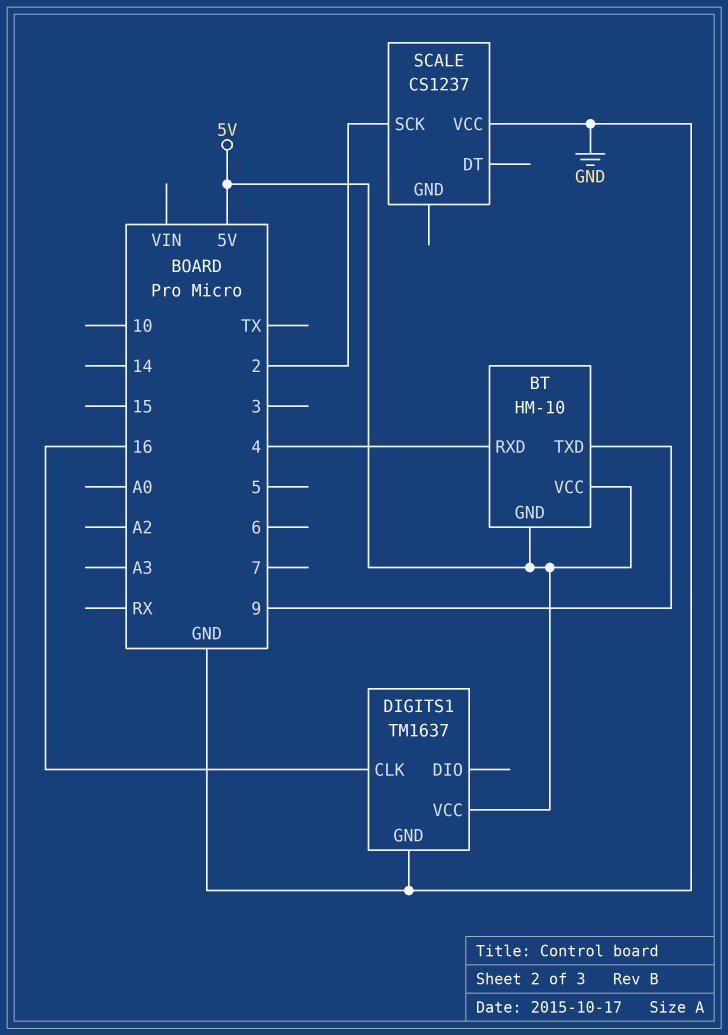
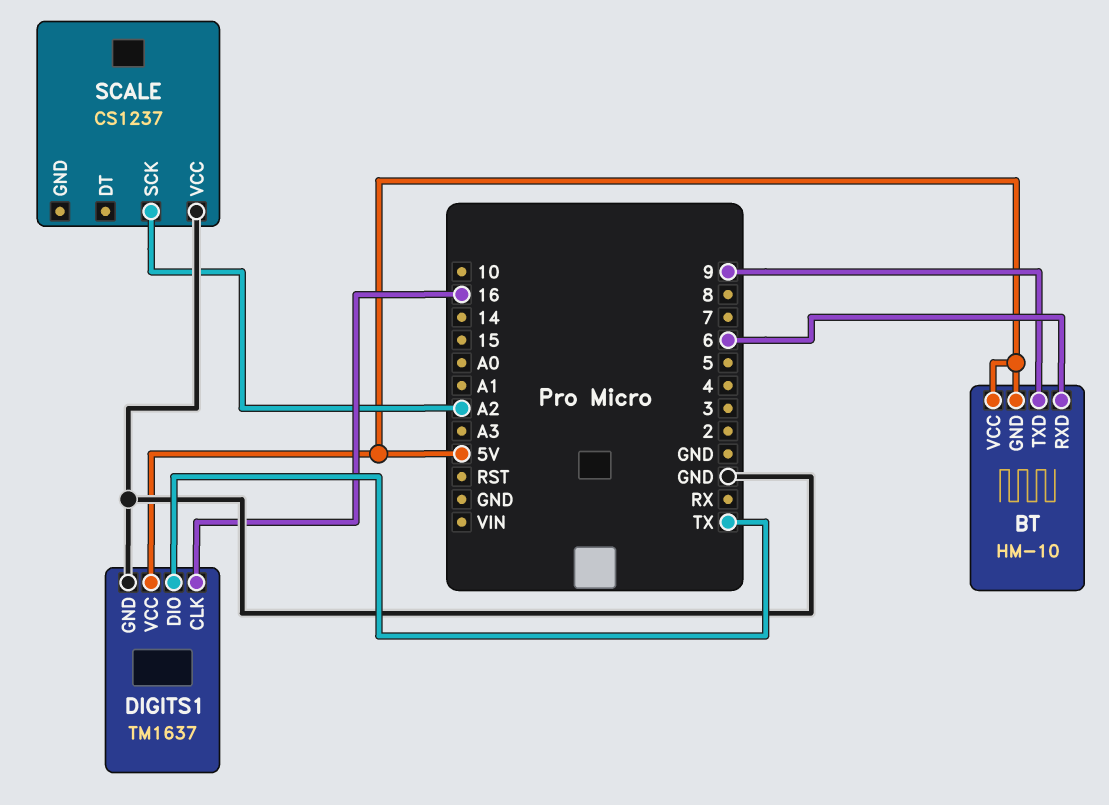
BT pin RXD: 4 -> 6
DIGITS1 pin DIO: none -> TX
SCALE pin SCK: 2 -> A2

